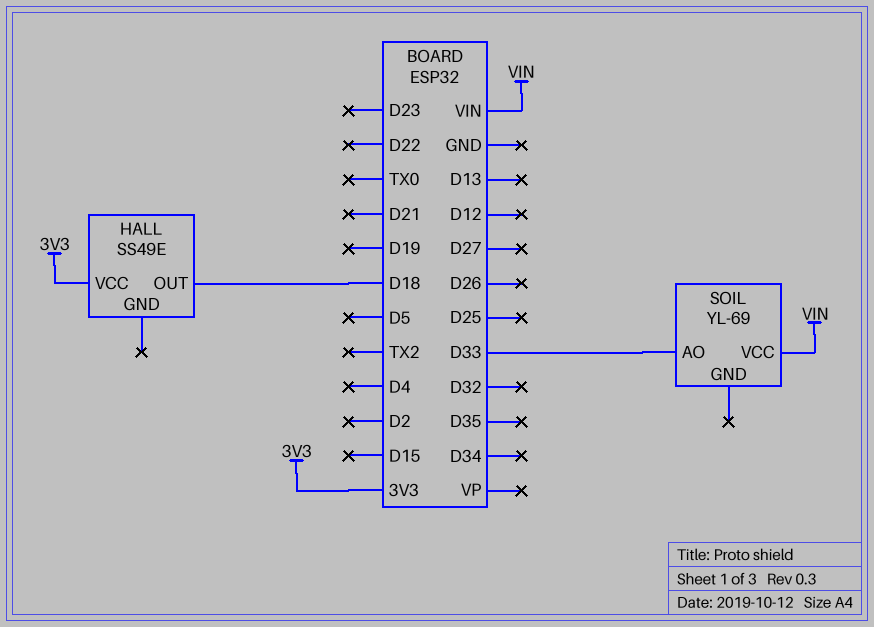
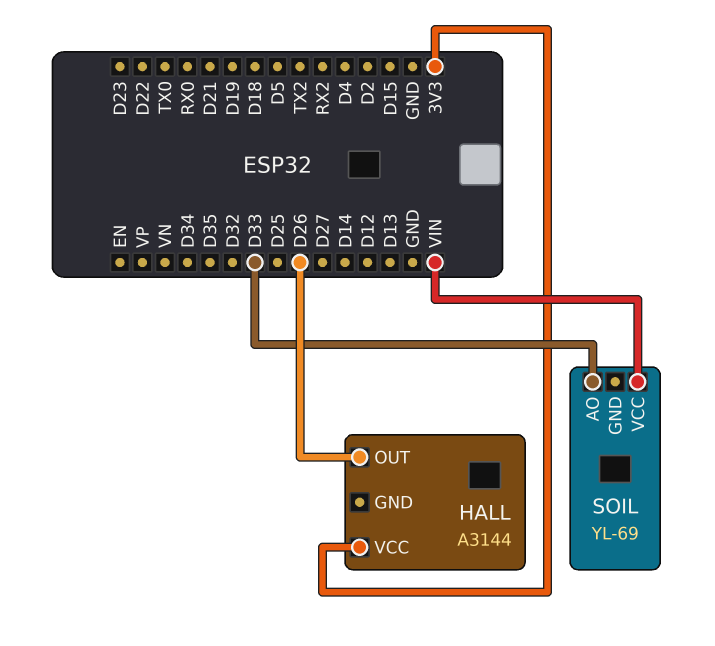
HALL: SS49E -> A3144
HALL pin OUT: D18 -> D26

